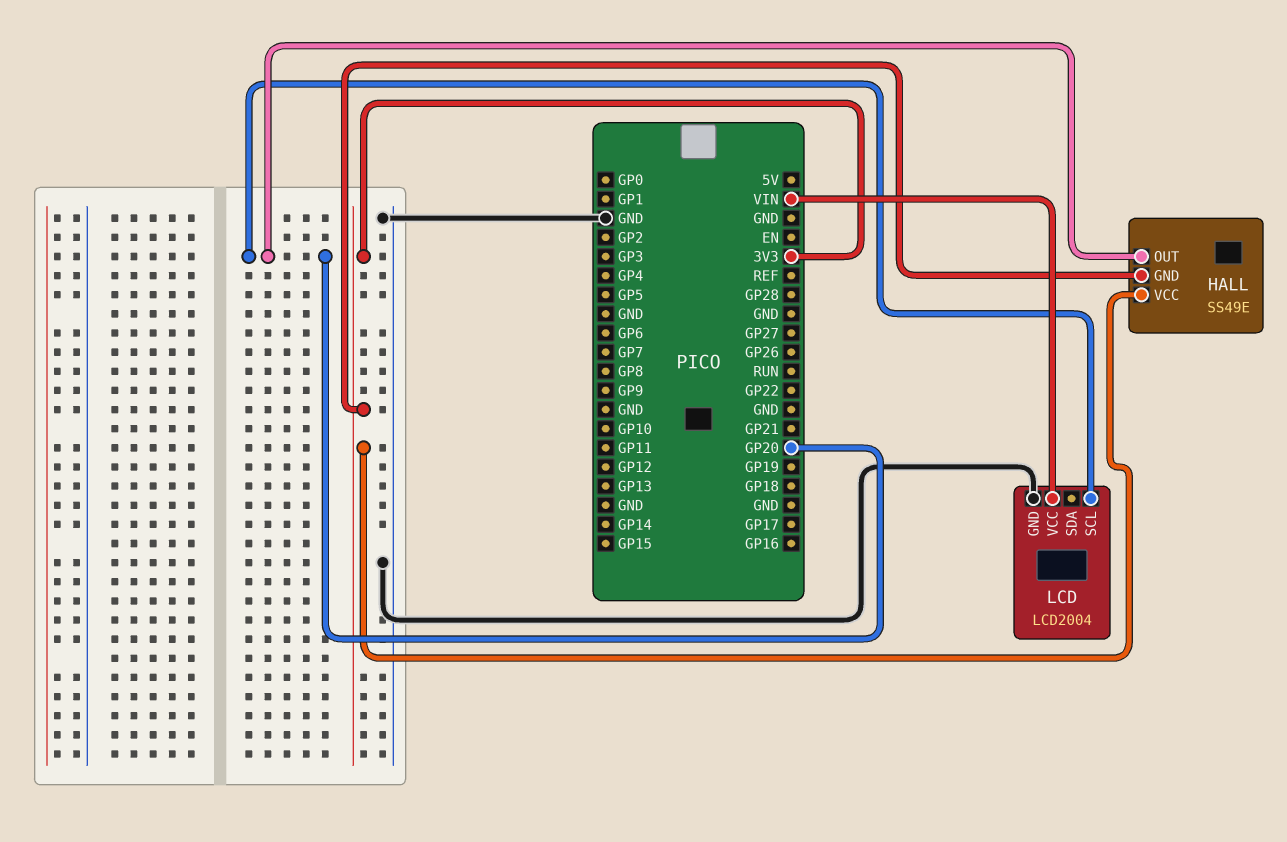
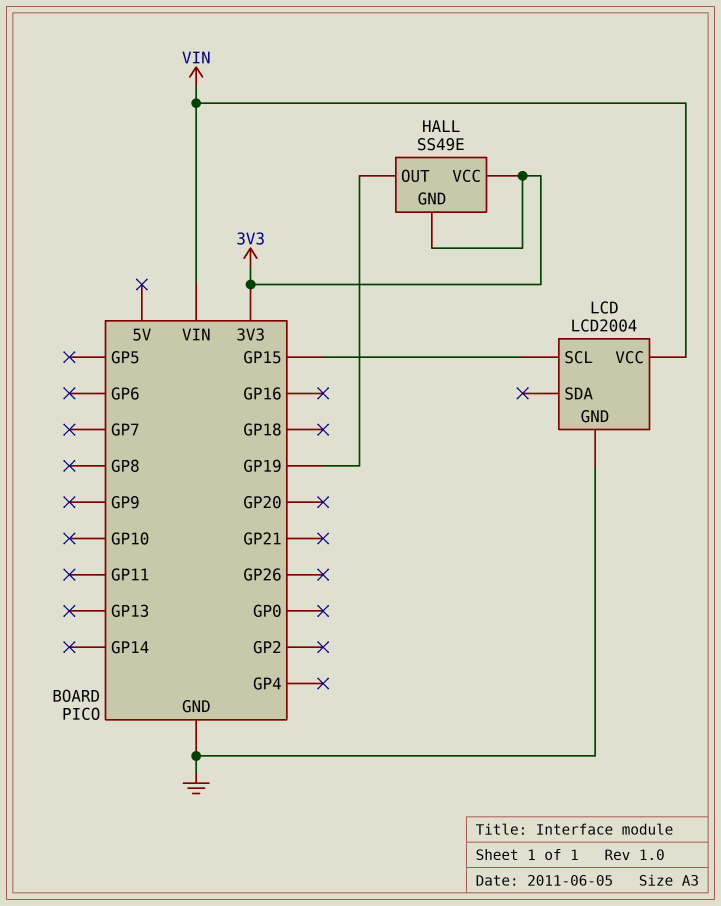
HALL pin OUT: GP20 -> GP19
LCD pin SCL: GP20 -> GP15

